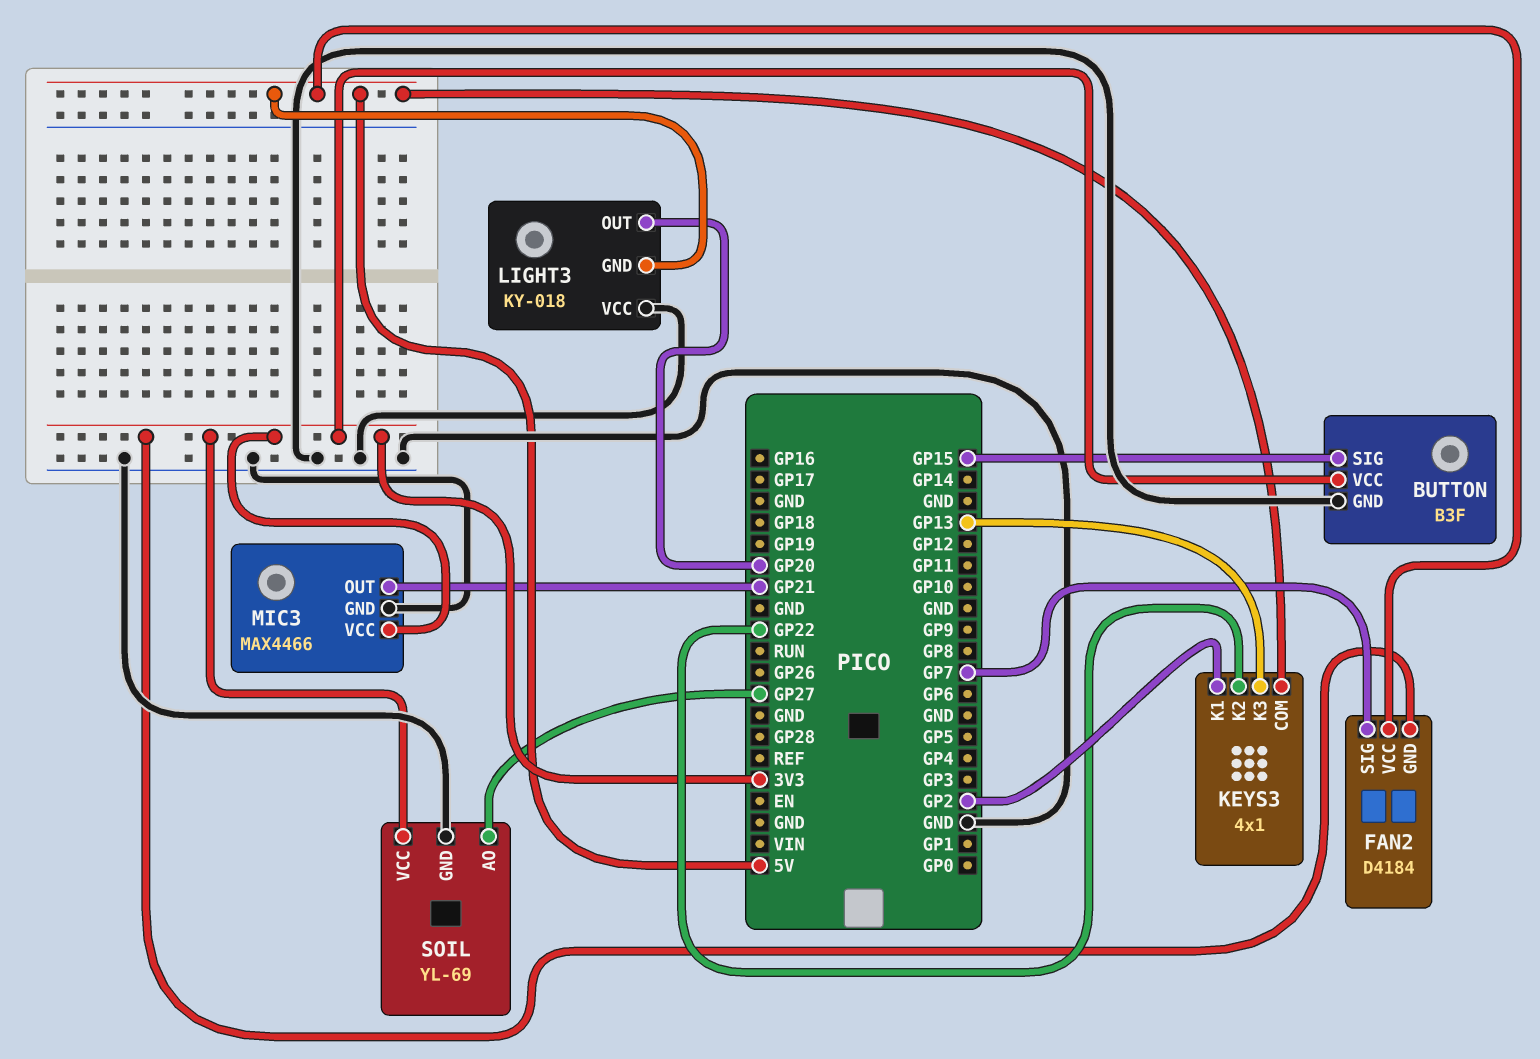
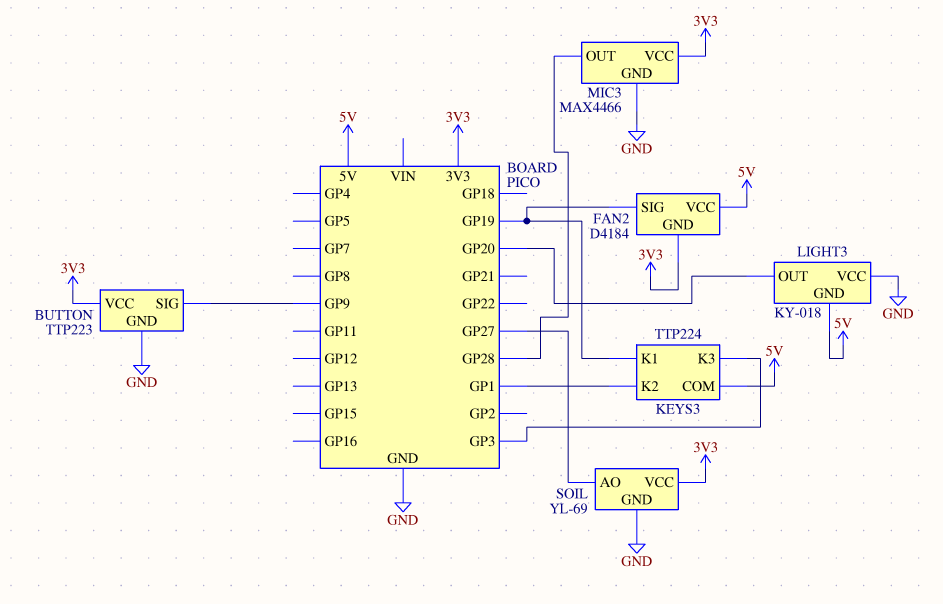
BUTTON: B3F -> TTP223
BUTTON pin SIG: GP15 -> GP9
FAN2 pin SIG: GP7 -> GP19
KEYS3: 4x1 -> TTP224
KEYS3 pin K1: GP2 -> GP19
KEYS3 pin K2: GP22 -> GP1
KEYS3 pin K3: GP13 -> GP3
MIC3 pin OUT: GP21 -> GP28

